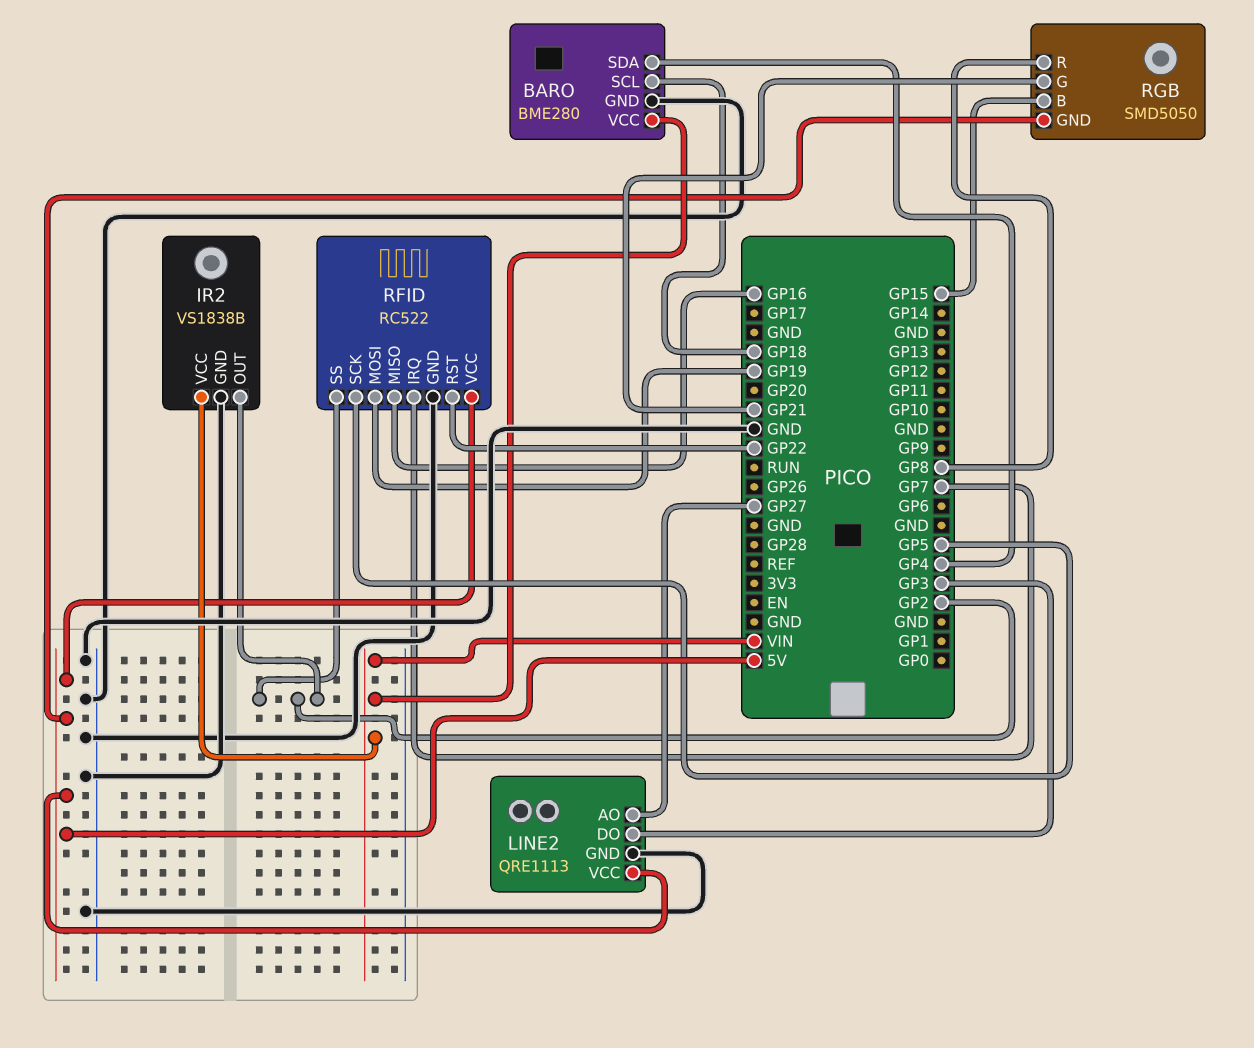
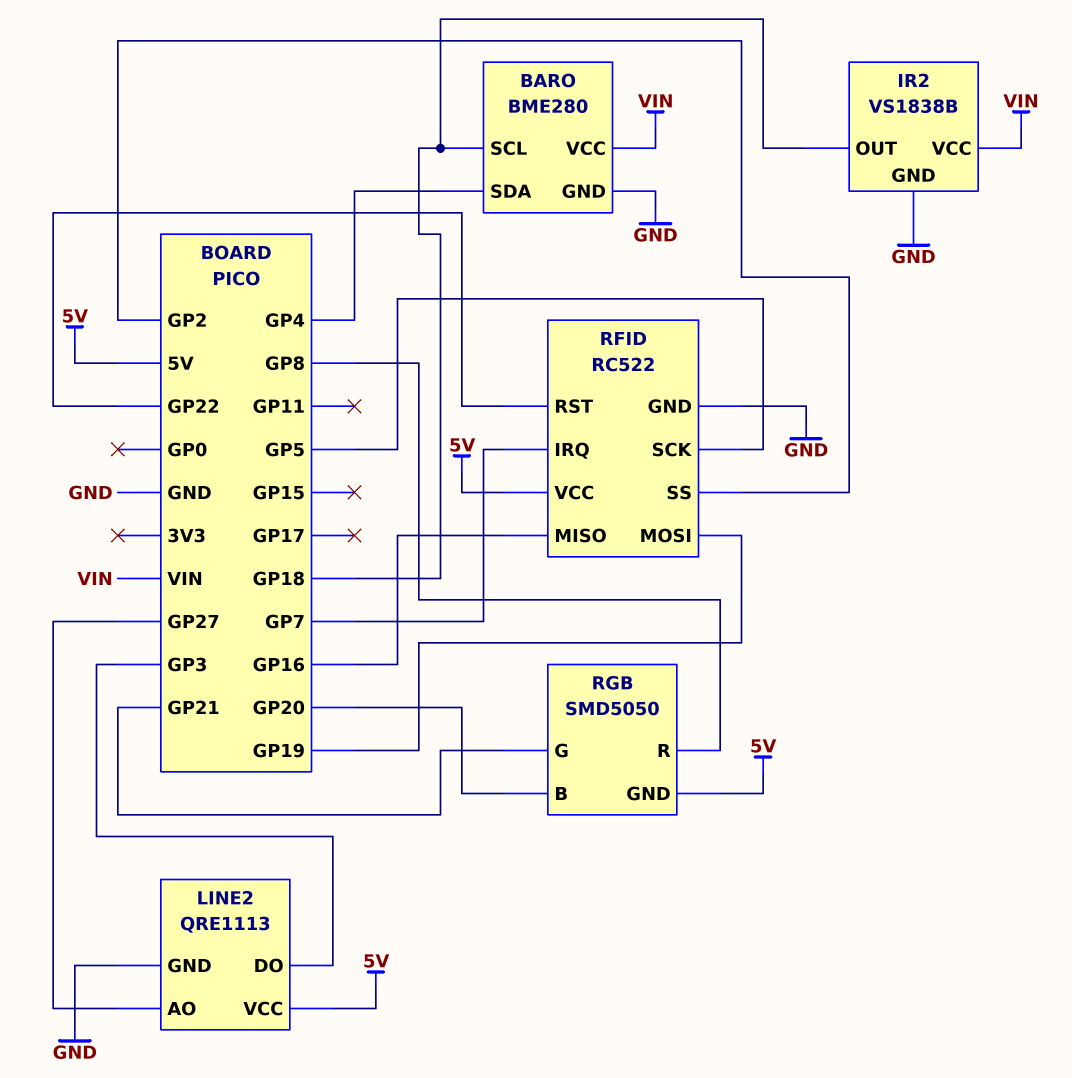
IR2 pin OUT: GP2 -> GP18
RGB pin B: GP15 -> GP20

